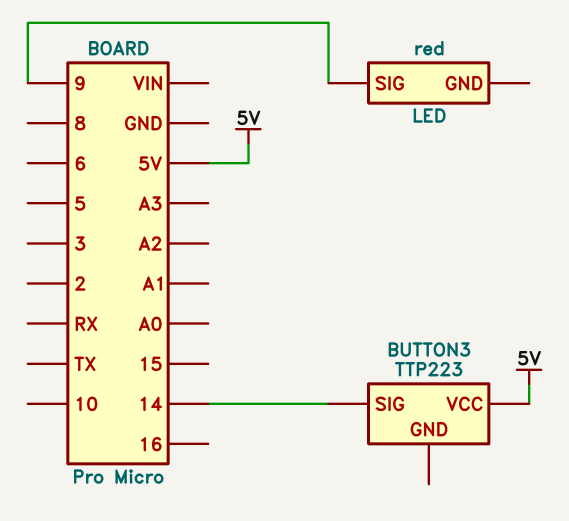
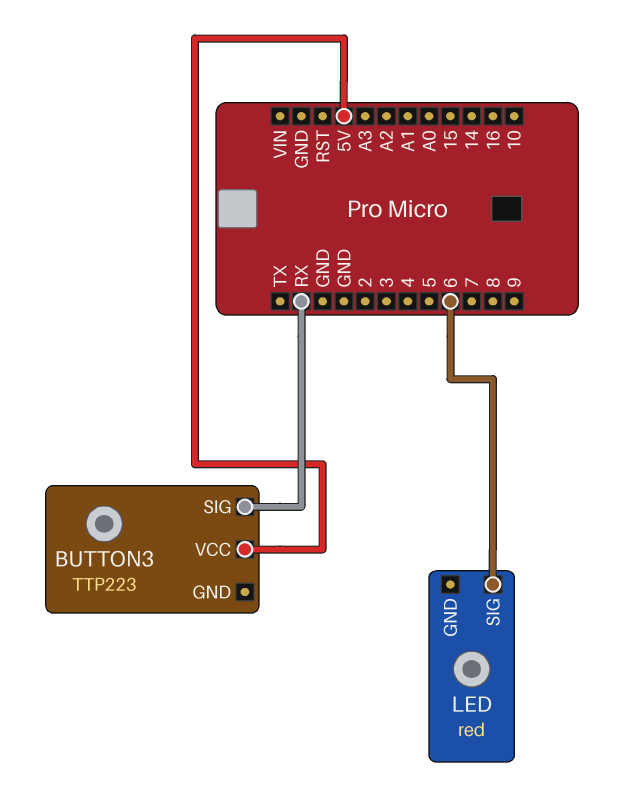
BUTTON3 pin SIG: 14 -> RX
LED pin SIG: 9 -> 6

